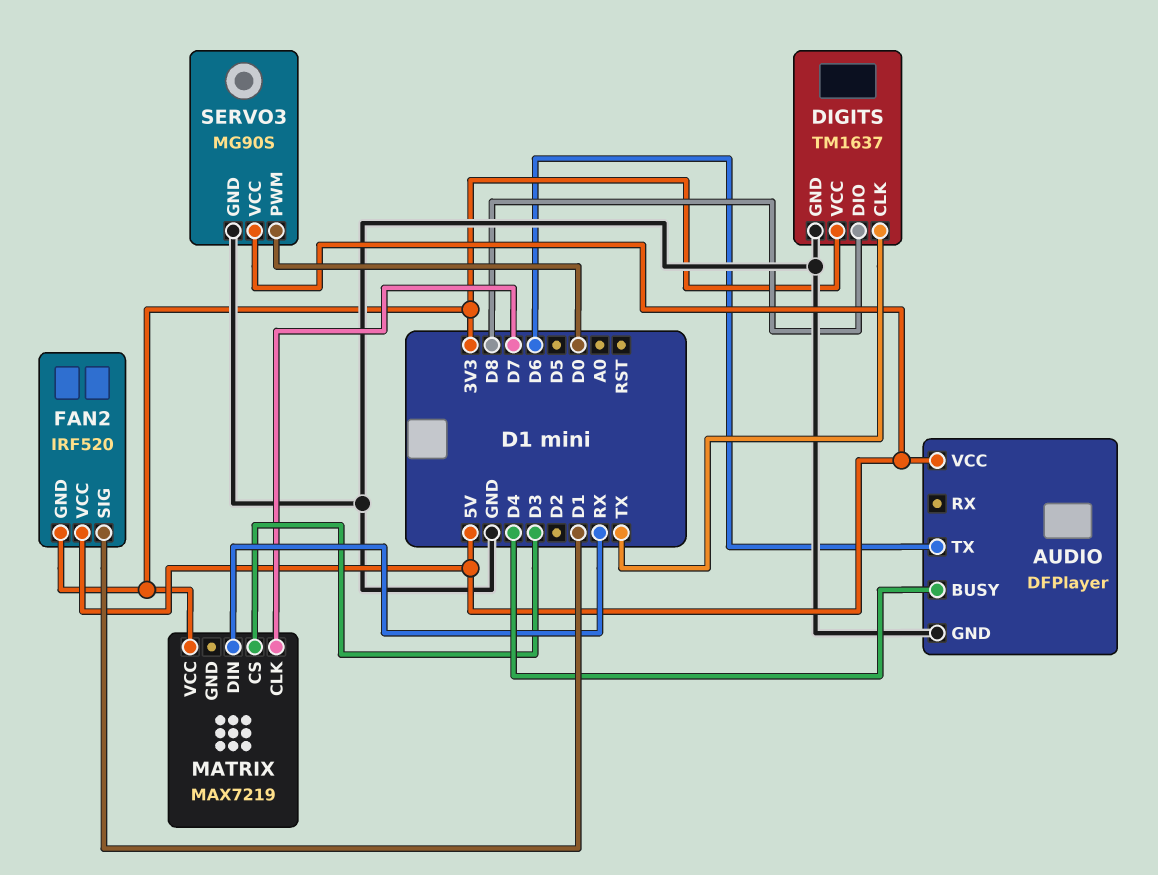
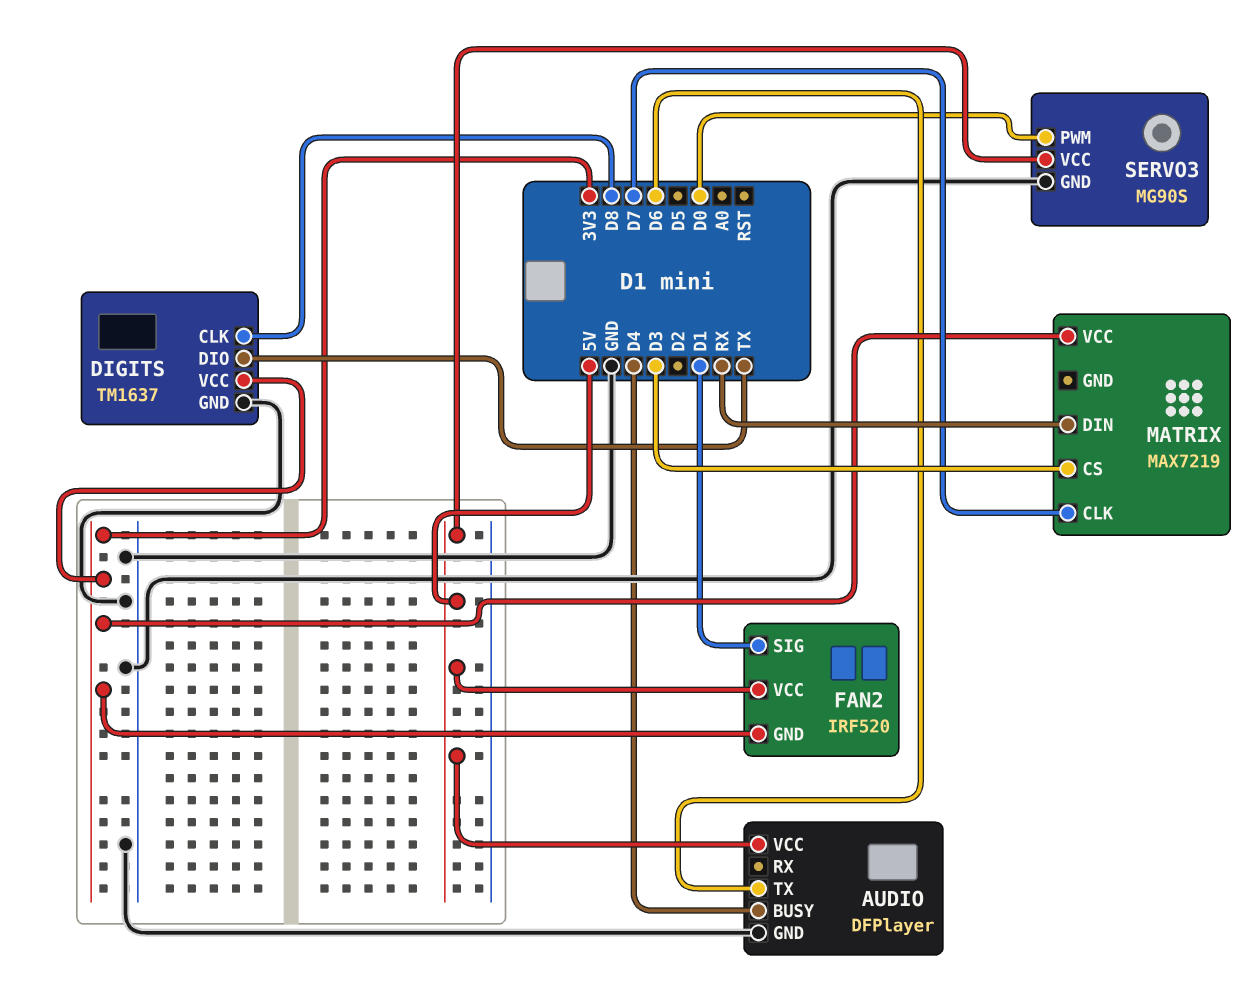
DIGITS pin CLK: TX -> D8
DIGITS pin DIO: D8 -> TX

